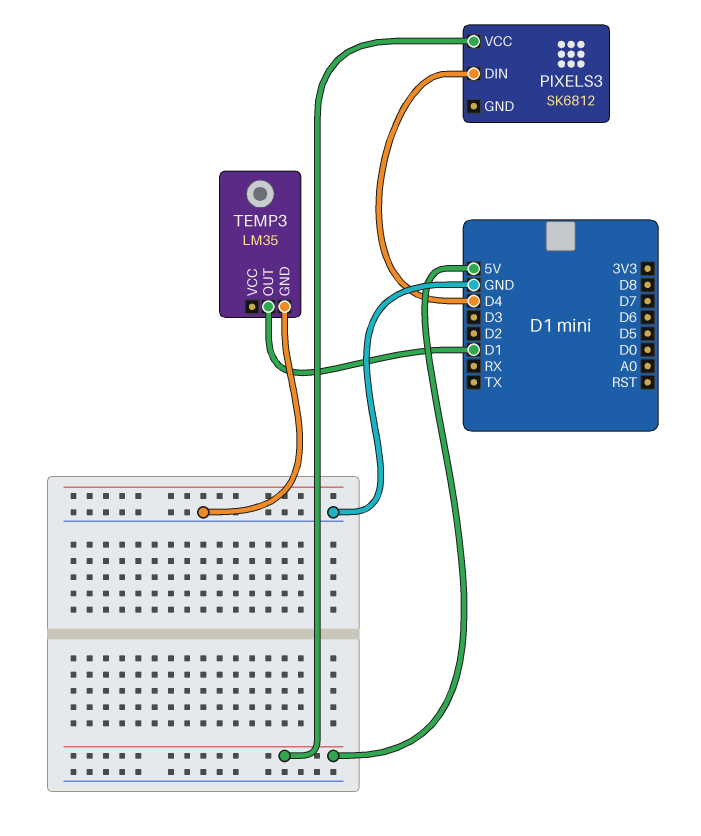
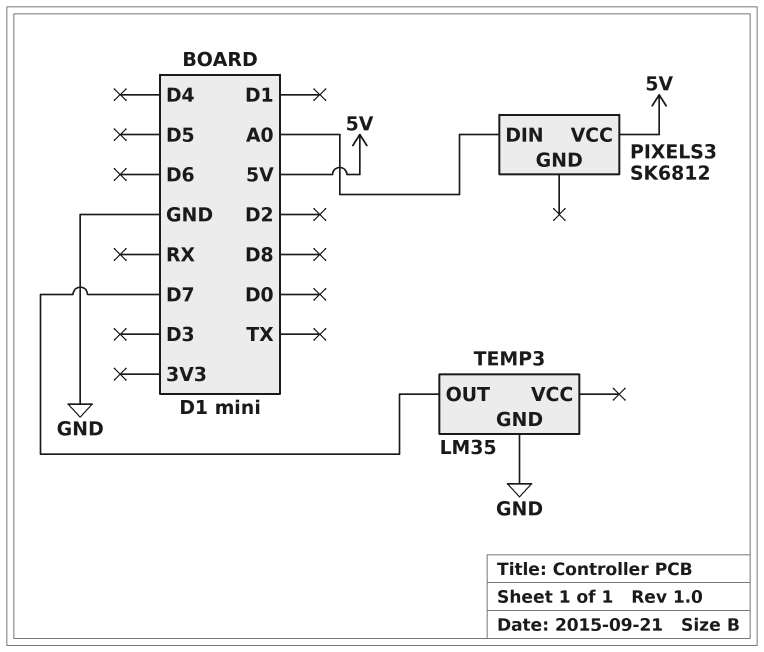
PIXELS3 pin DIN: D4 -> A0
TEMP3 pin OUT: D1 -> D7

